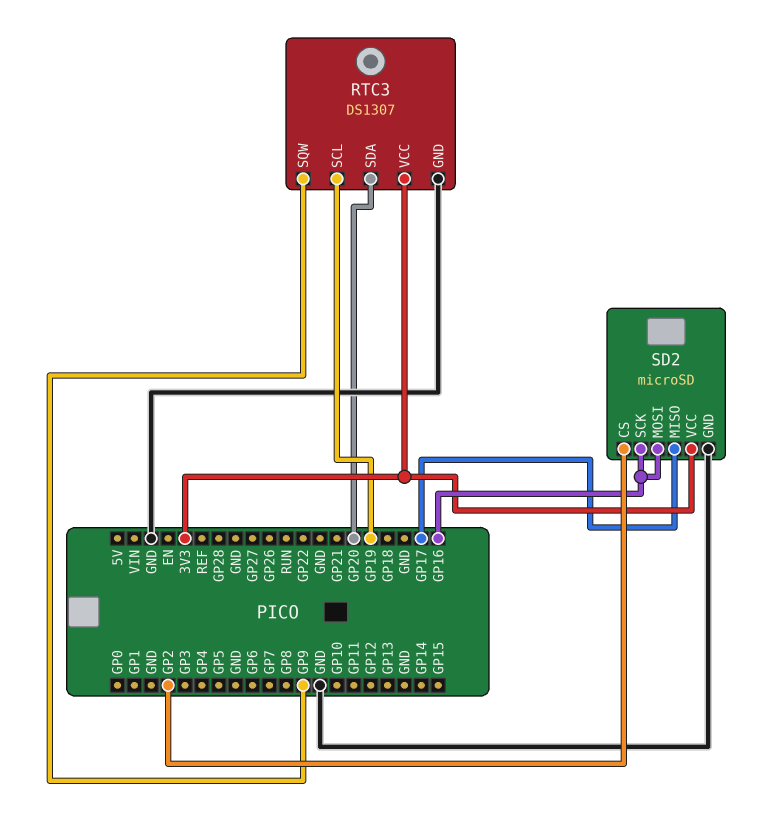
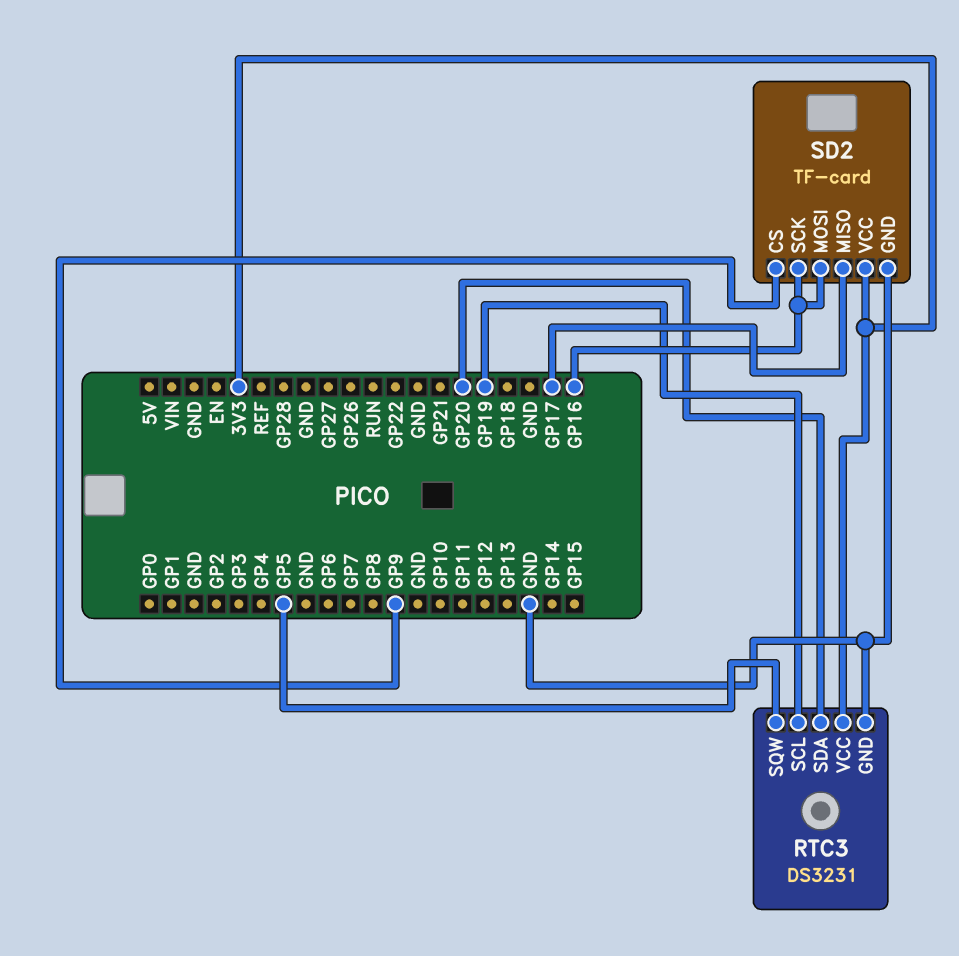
RTC3: DS1307 -> DS3231
RTC3 pin SQW: GP9 -> GP5
SD2: microSD -> TF-card
SD2 pin CS: GP2 -> GP9

